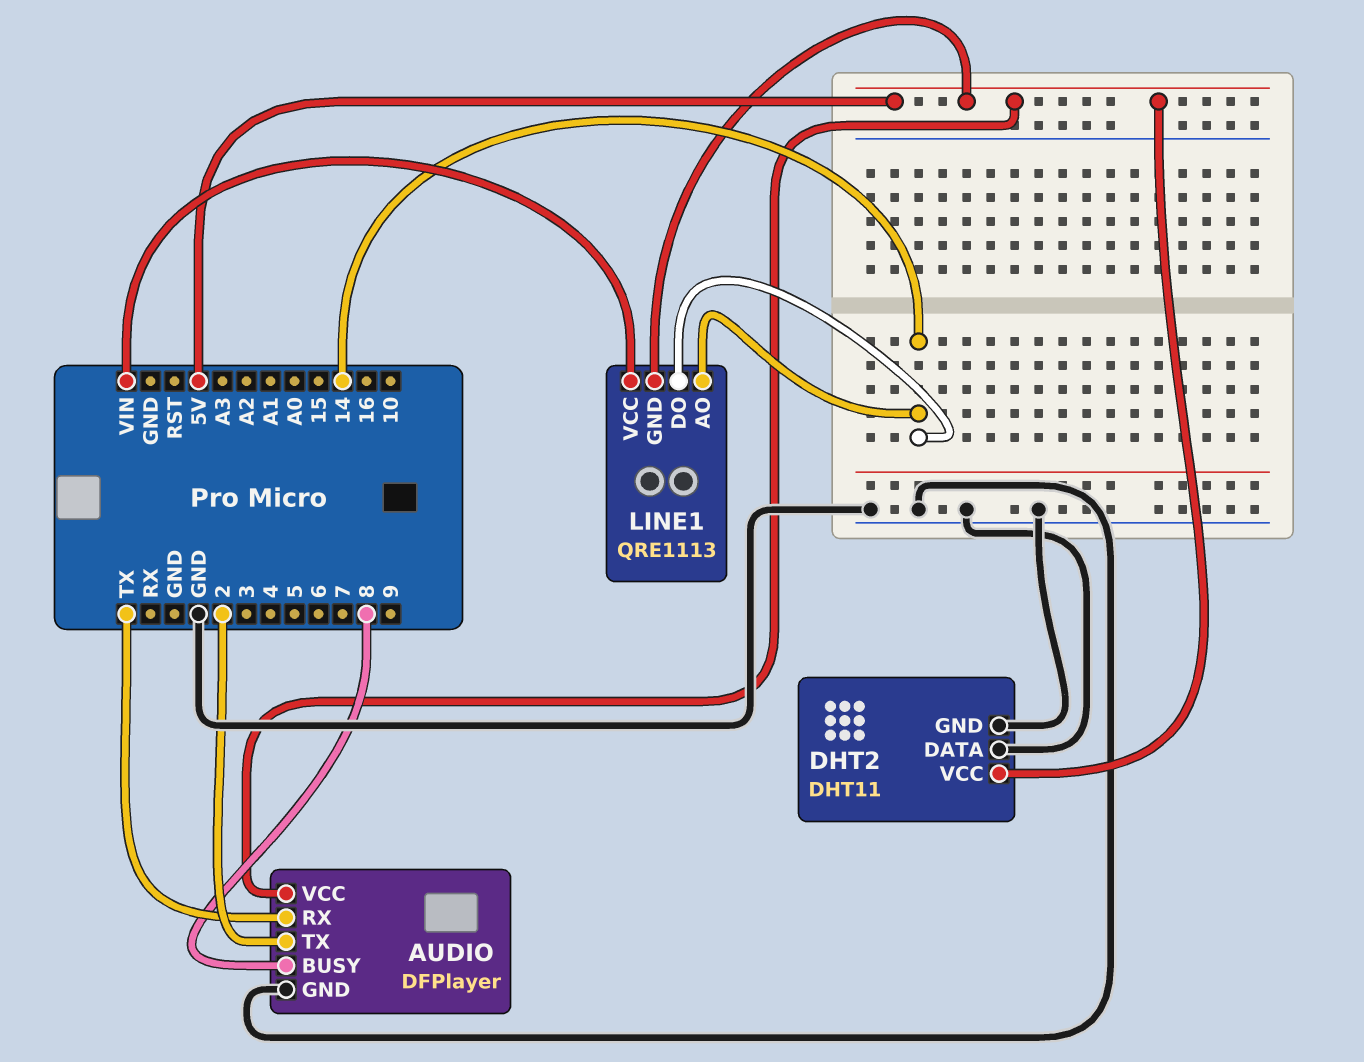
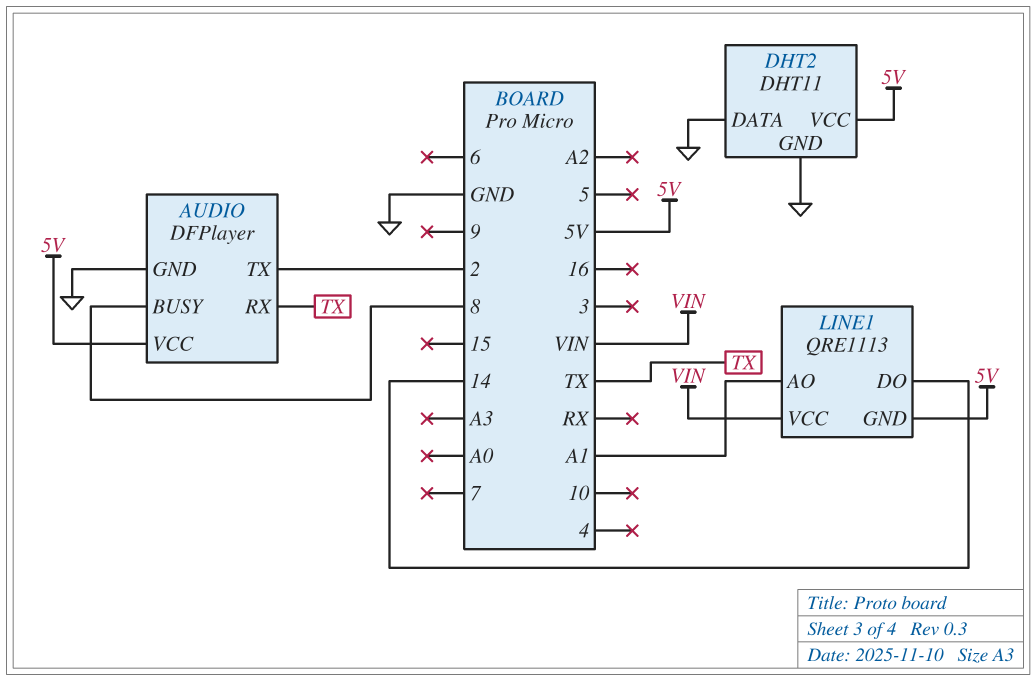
LINE1 pin AO: 14 -> A1

